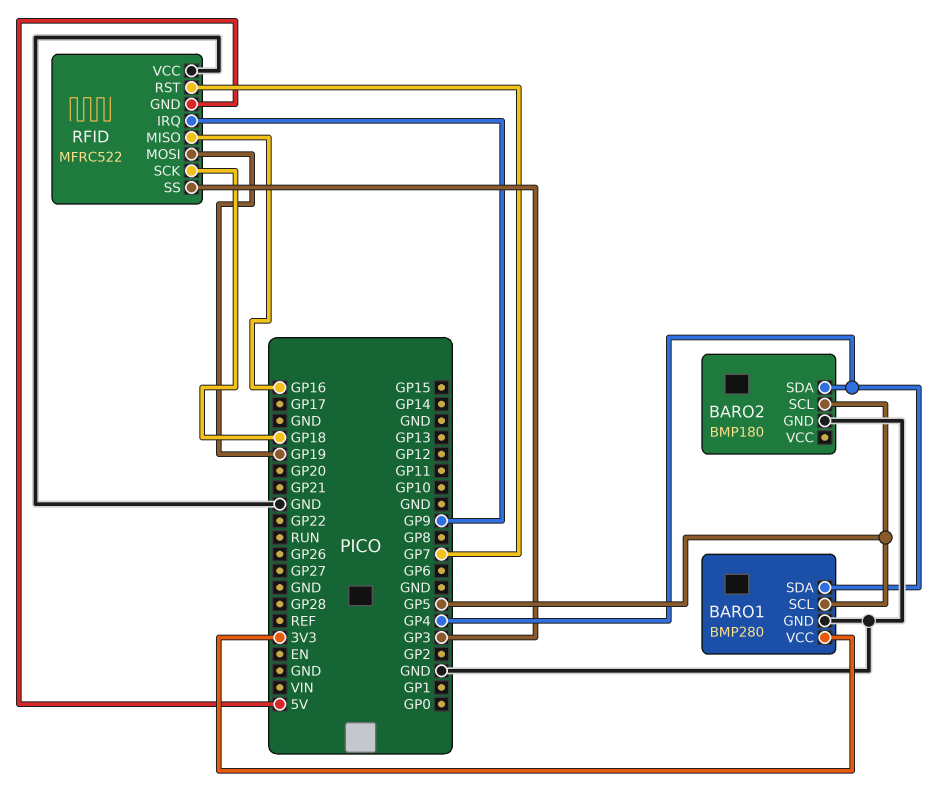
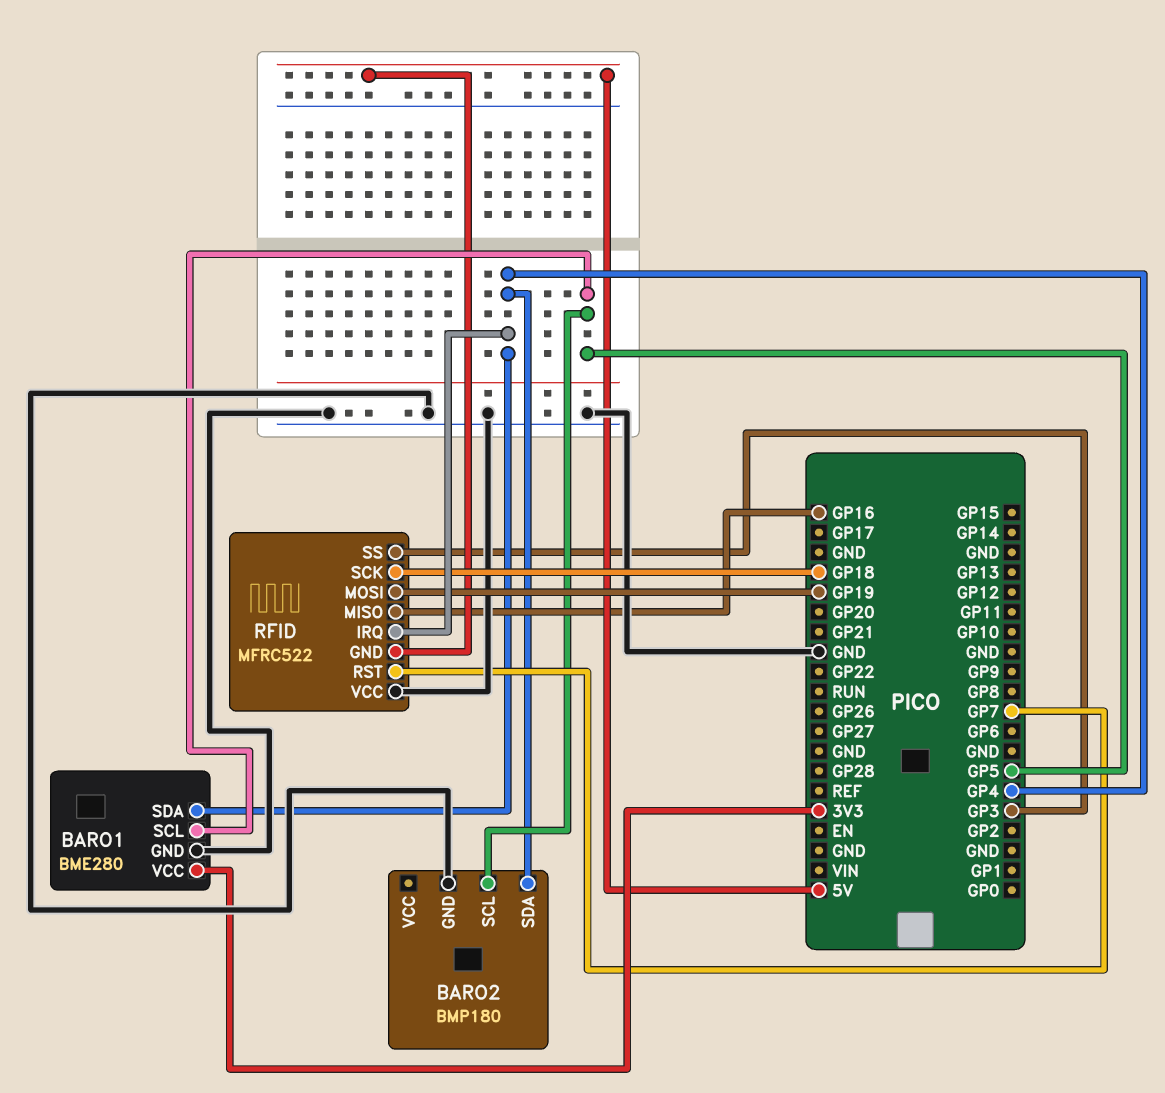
BARO1: BMP280 -> BME280
RFID pin IRQ: GP9 -> GP4

